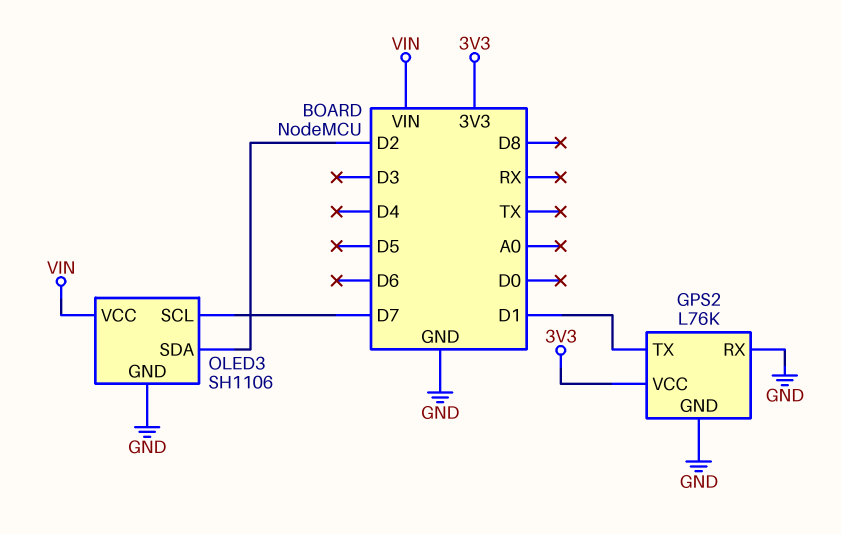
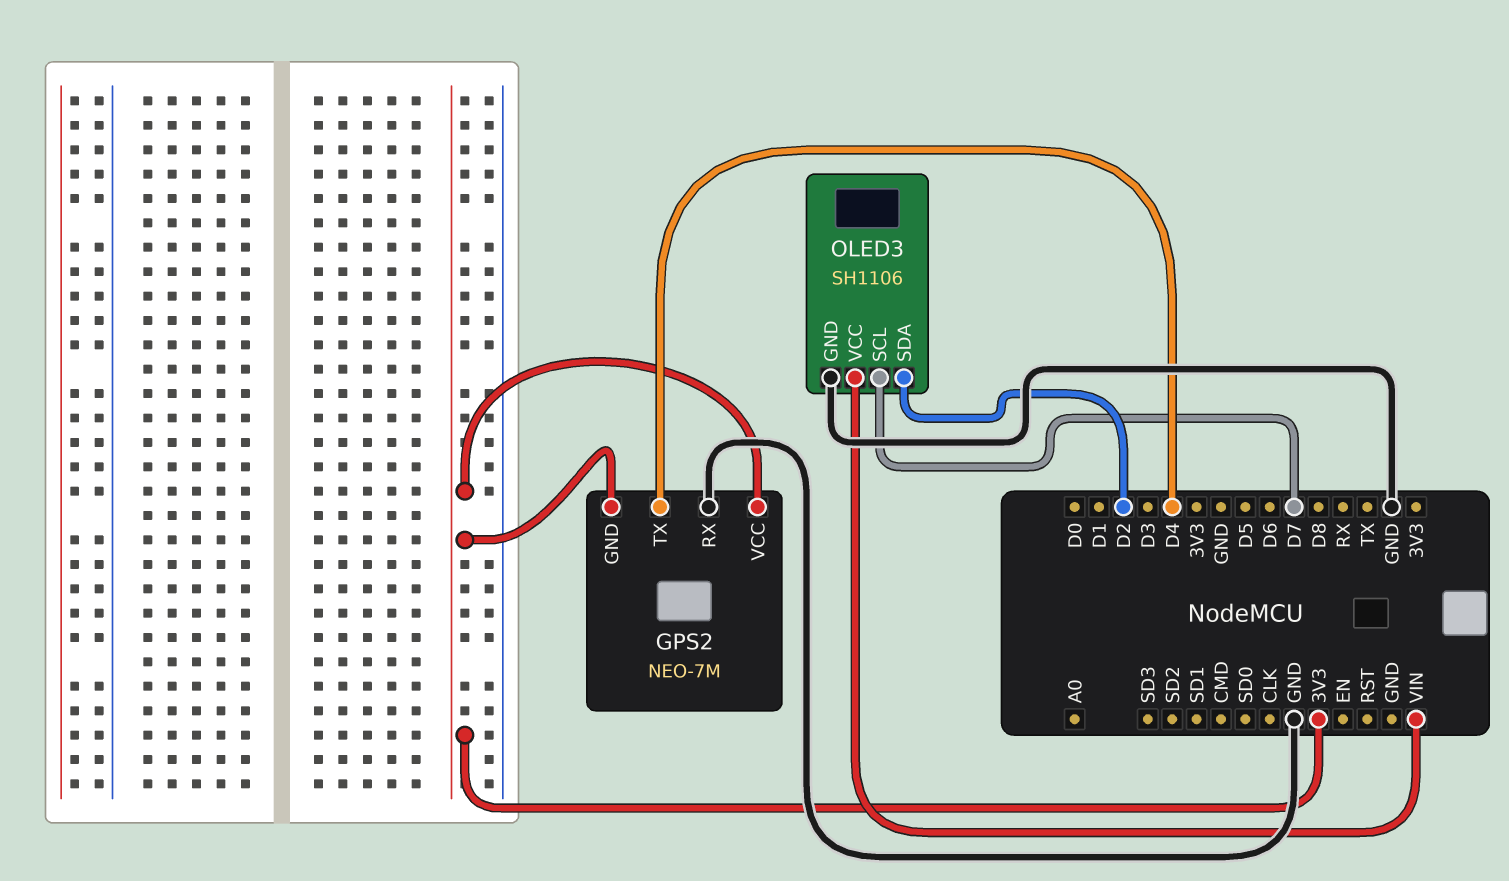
GPS2: L76K -> NEO-7M
GPS2 pin GND: GND -> 3V3
GPS2 pin TX: D1 -> D4

